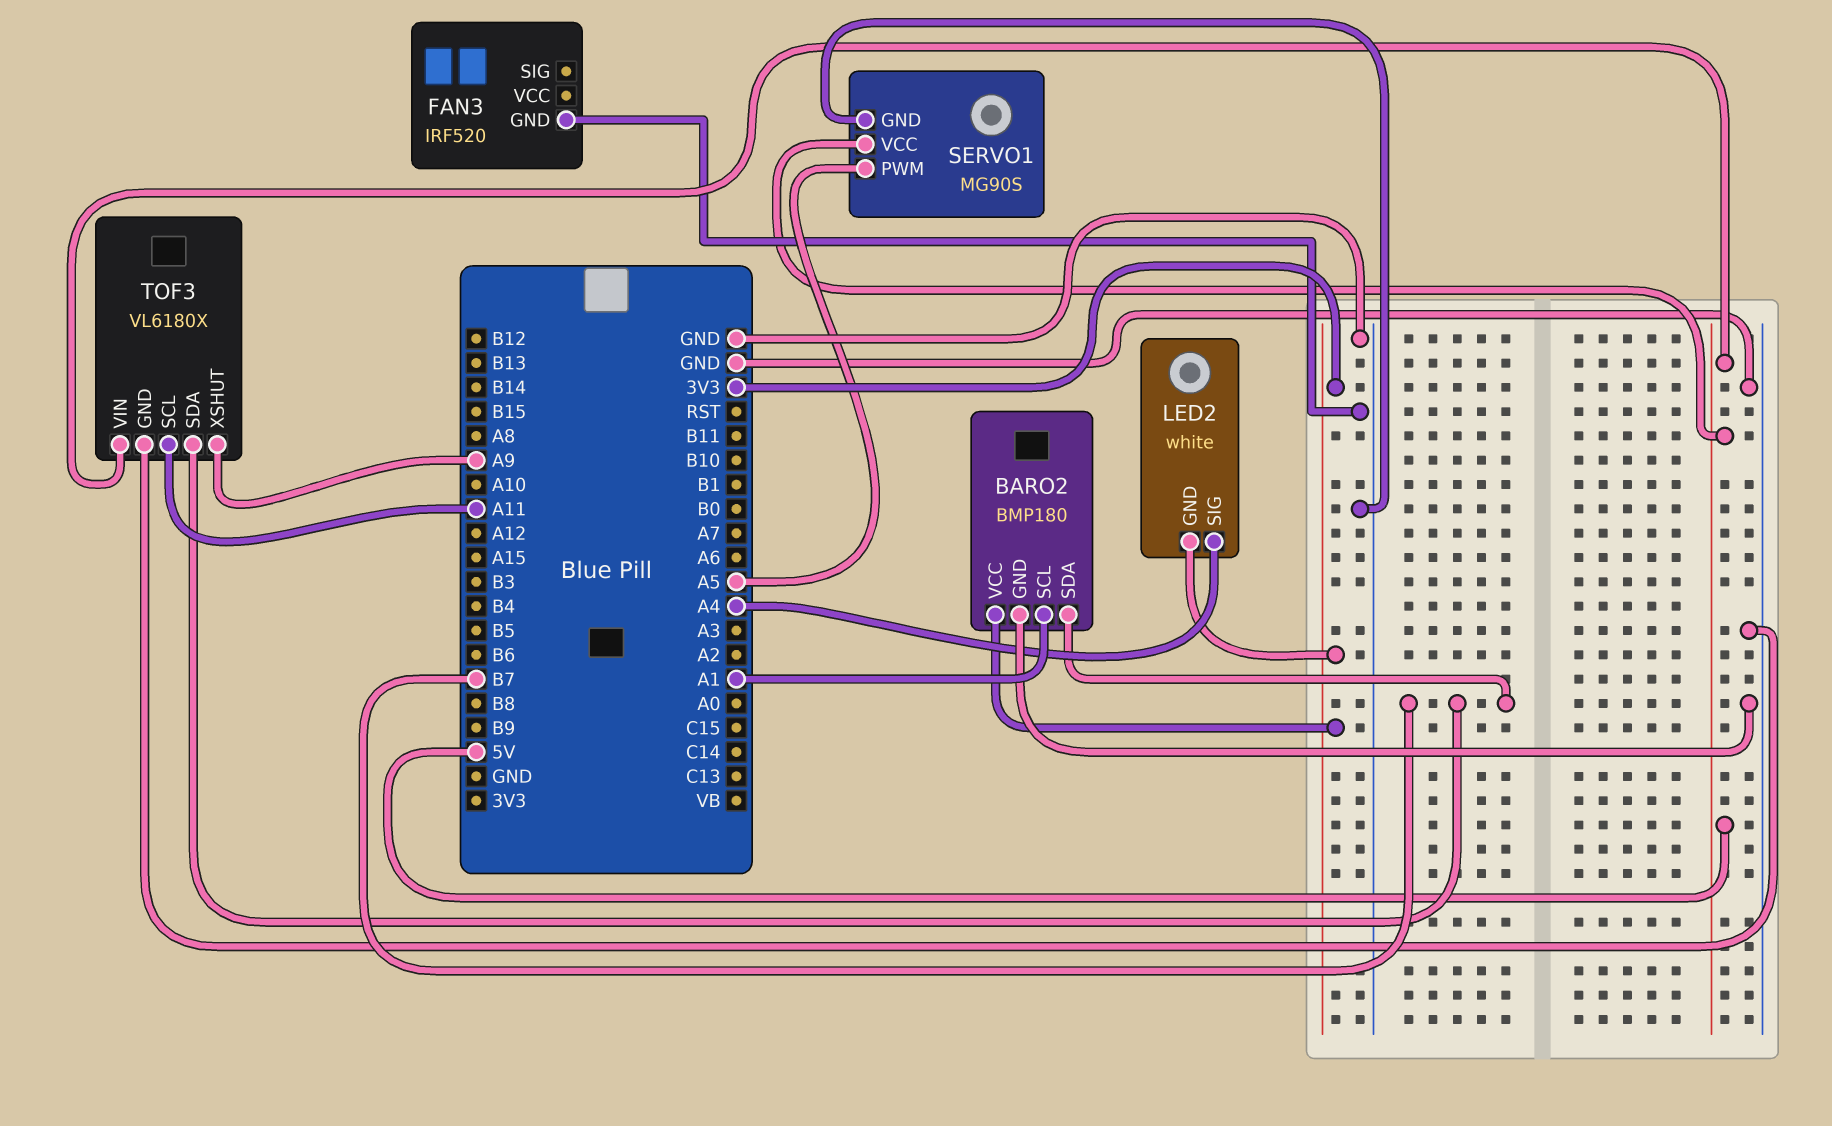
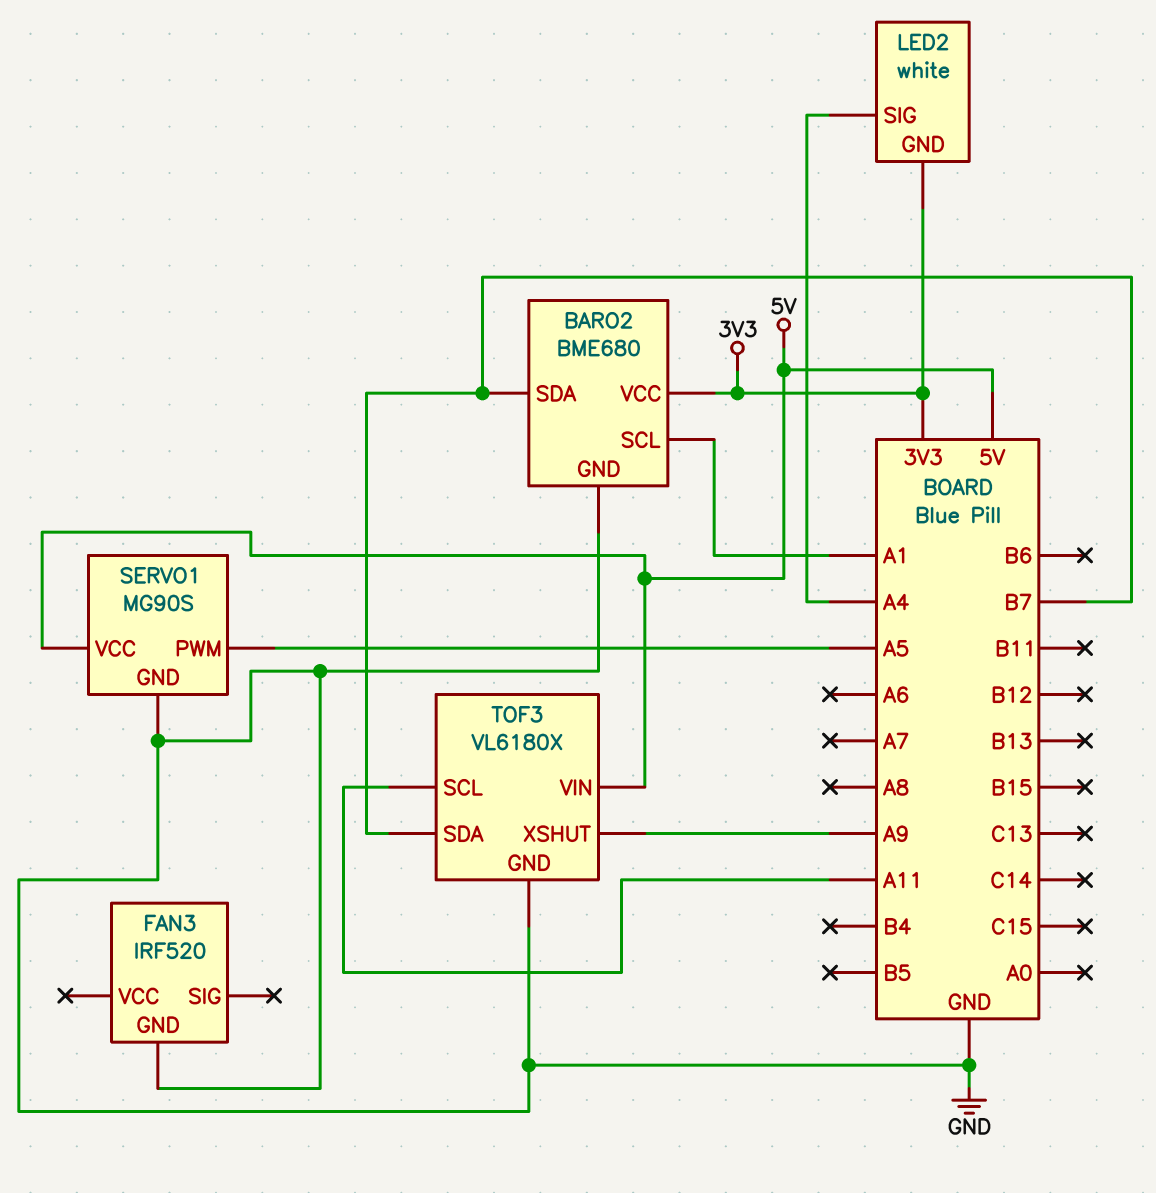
BARO2: BMP180 -> BME680

